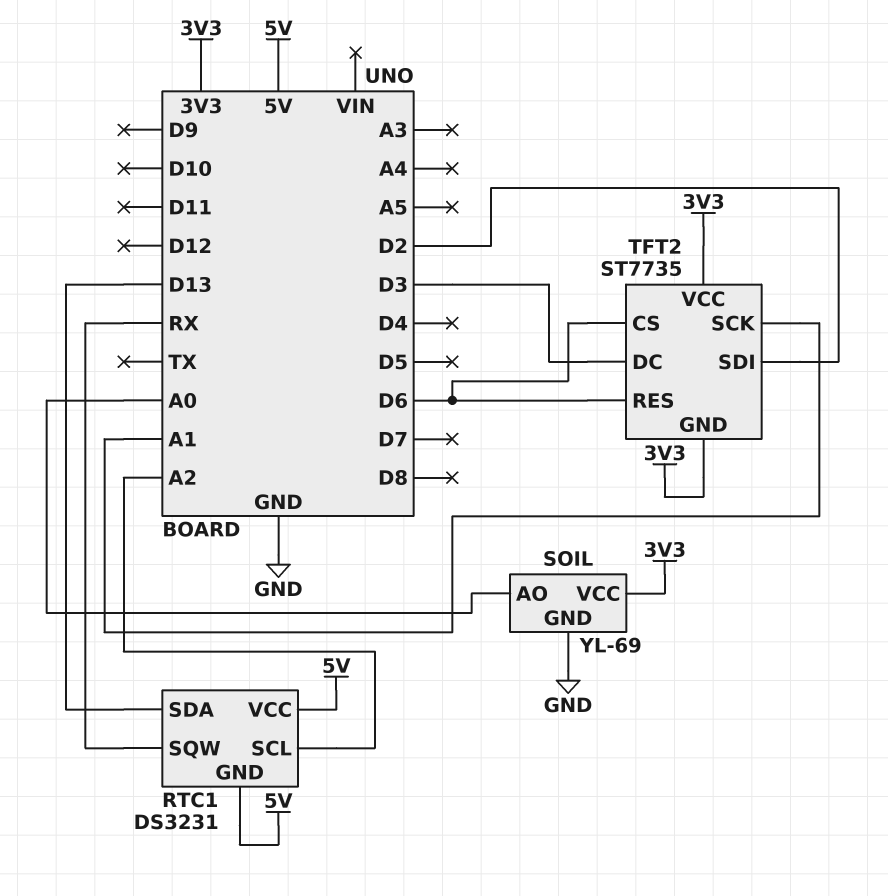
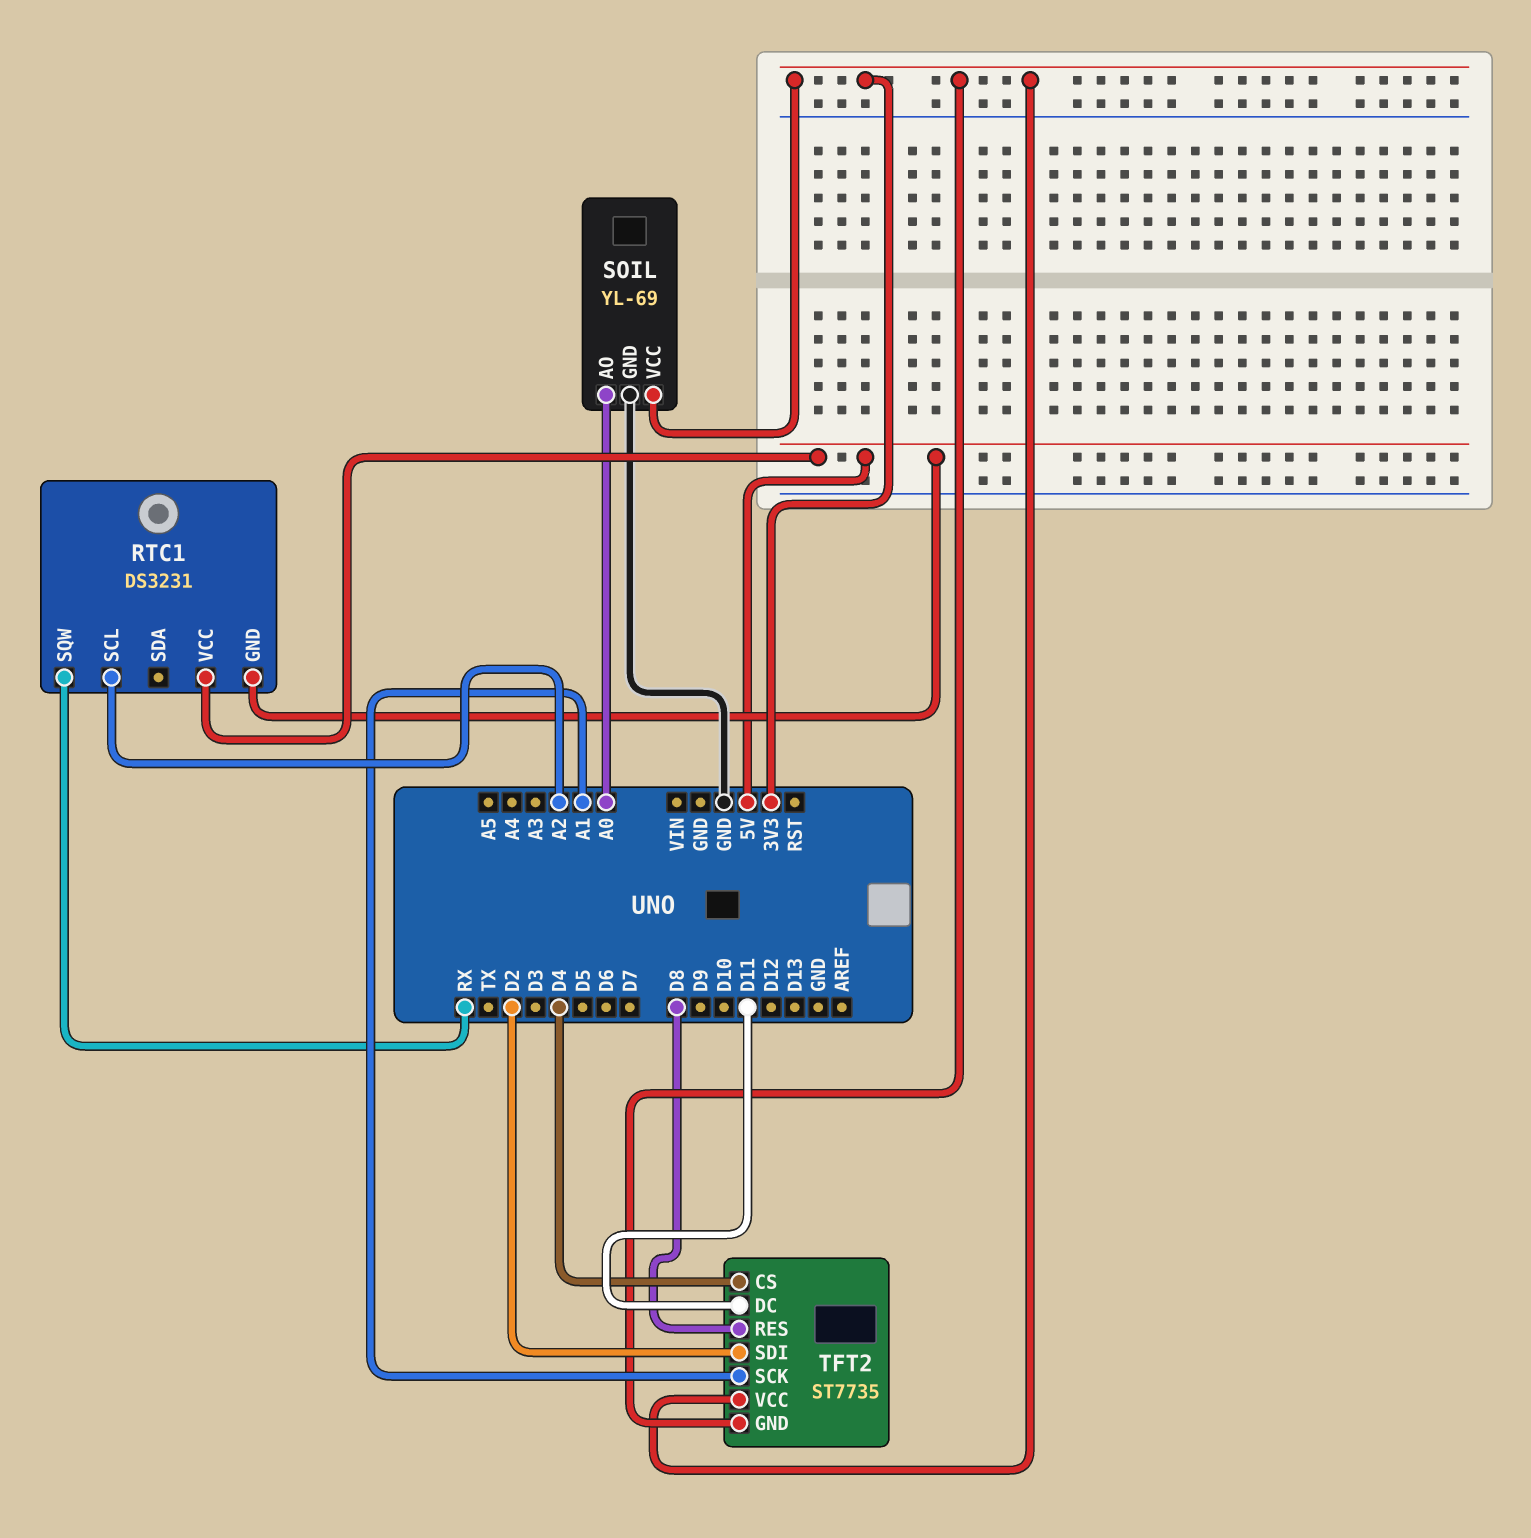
RTC1 pin SDA: D13 -> none
TFT2 pin CS: D6 -> D4
TFT2 pin DC: D3 -> D11
TFT2 pin RES: D6 -> D8

